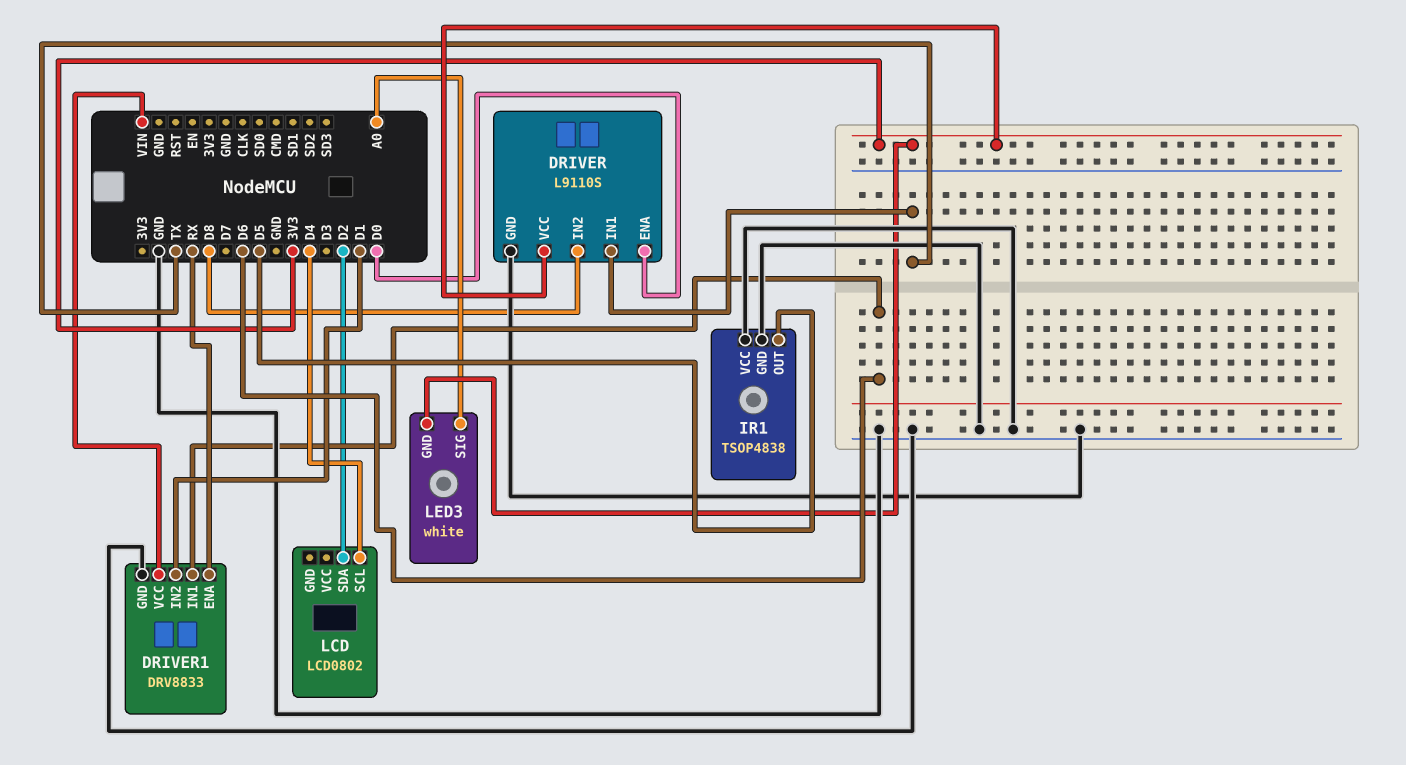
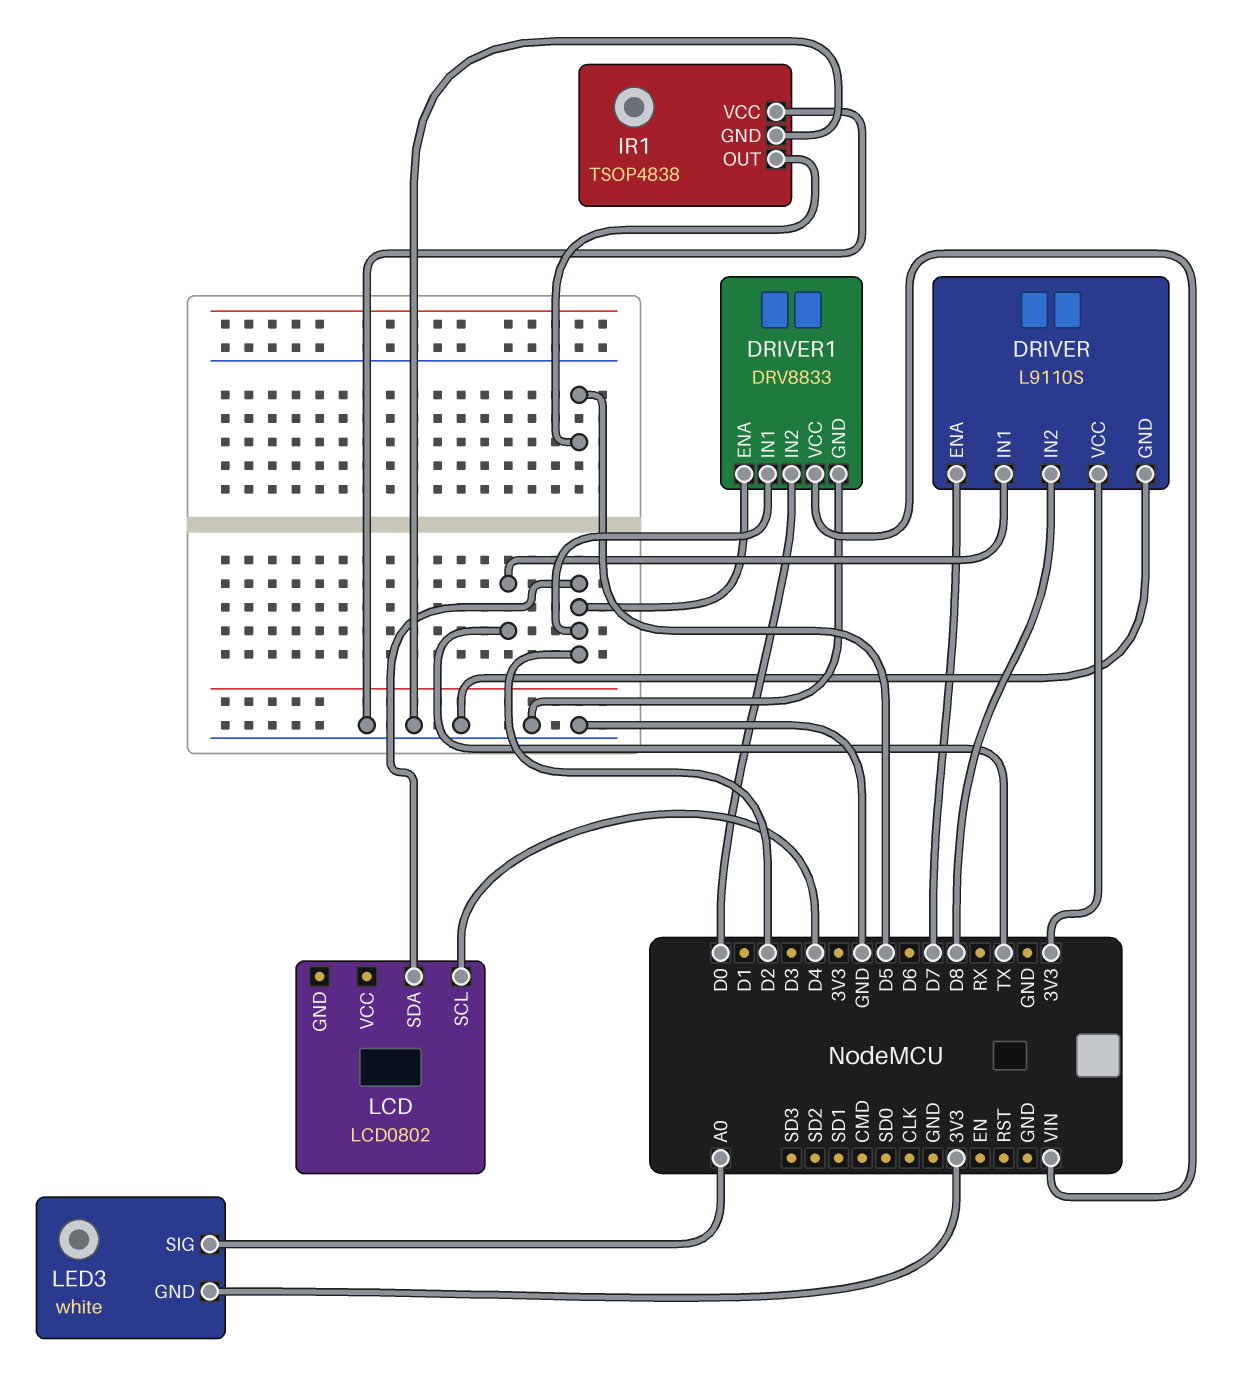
DRIVER pin ENA: D0 -> D7
DRIVER1 pin ENA: RX -> D2
DRIVER1 pin IN1: D6 -> D2
DRIVER1 pin IN2: D1 -> D0

